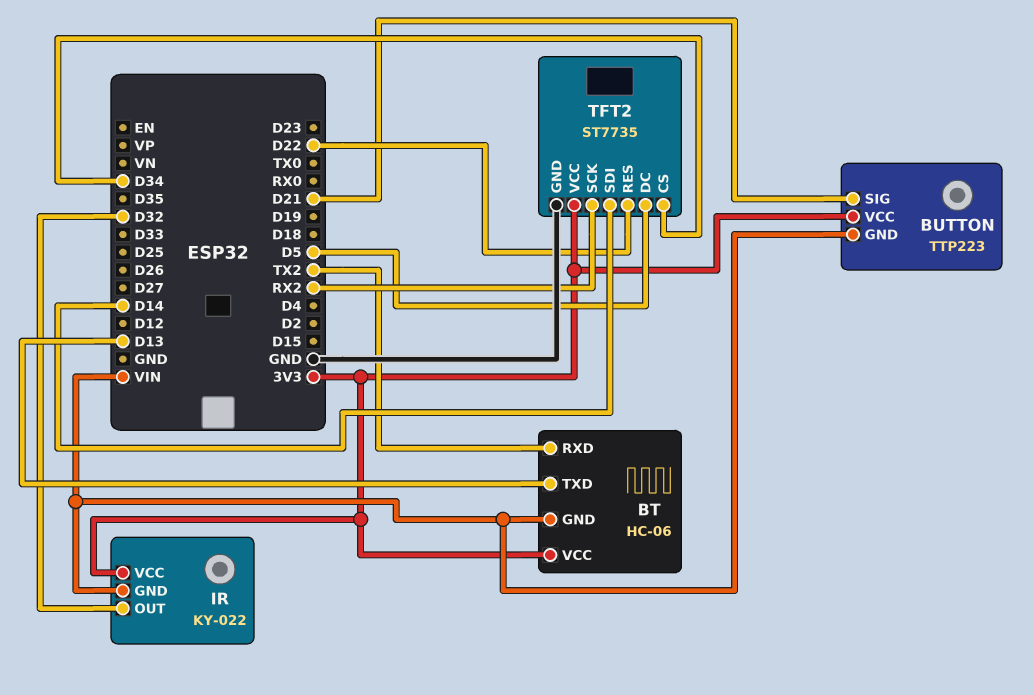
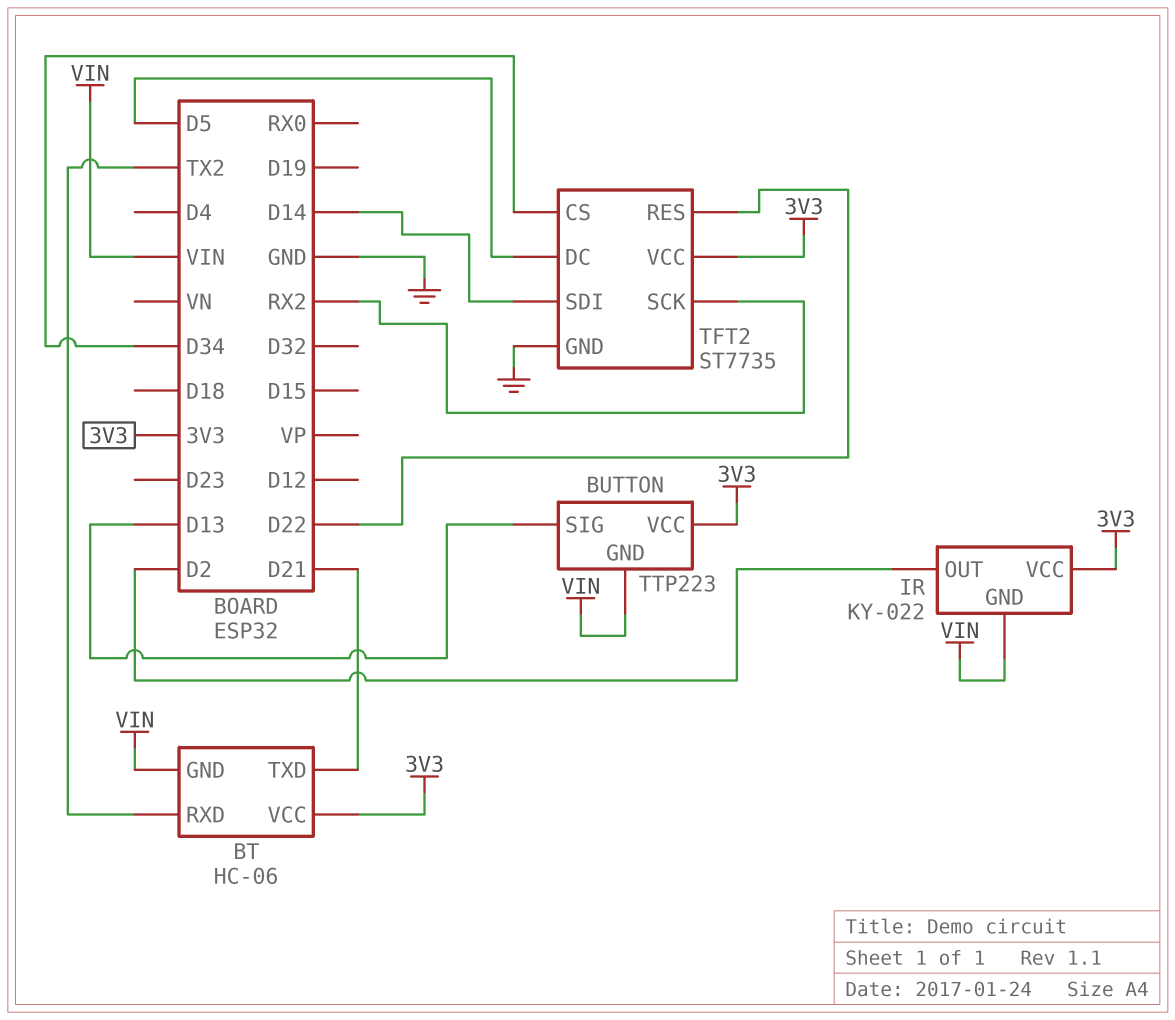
BT pin TXD: D13 -> D21
BUTTON pin SIG: D21 -> D13
IR pin OUT: D32 -> D2

